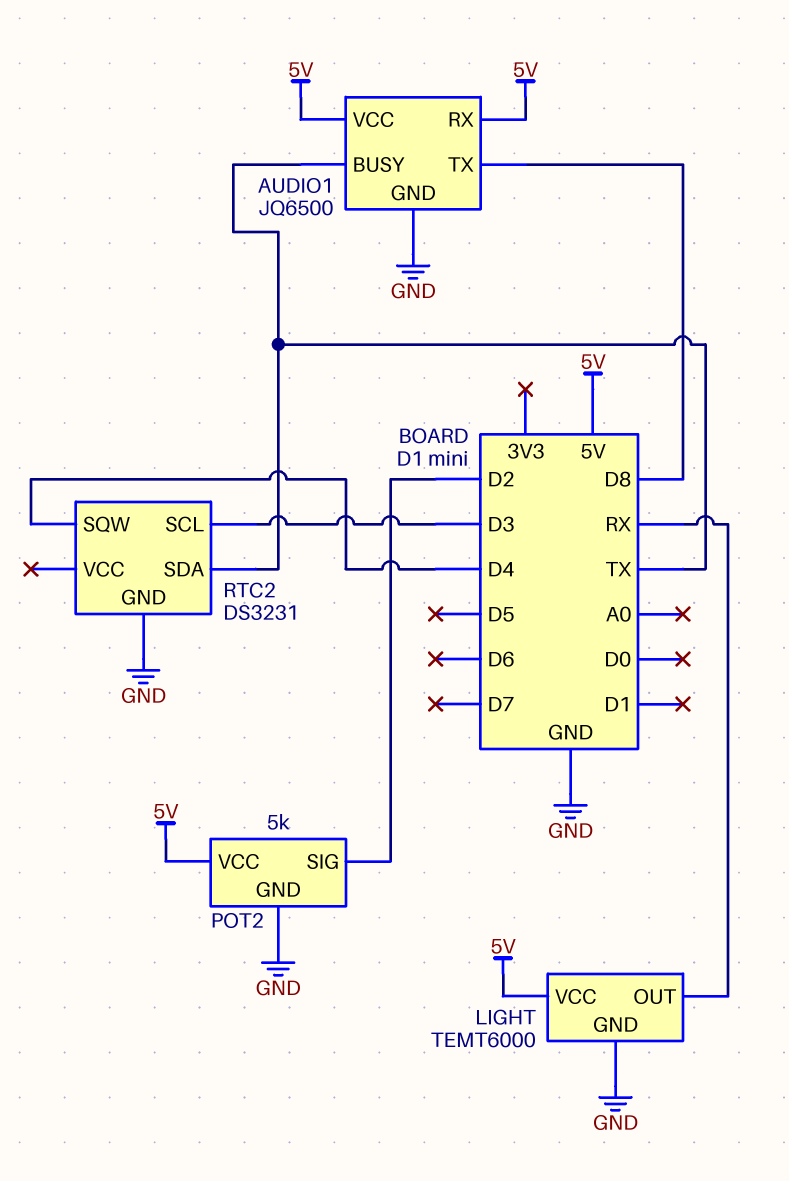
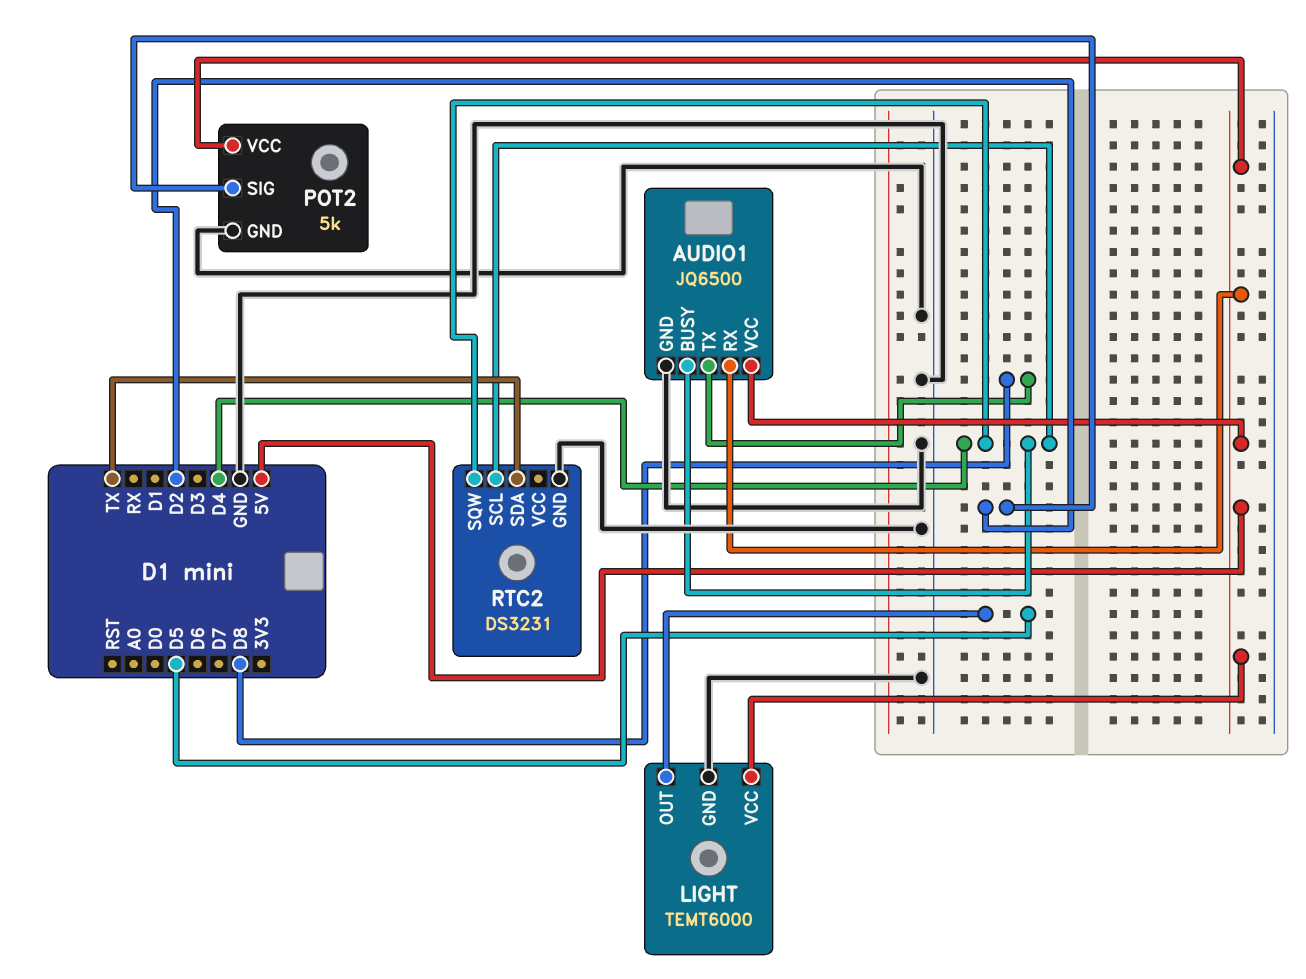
AUDIO1 pin BUSY: TX -> D4
LIGHT pin OUT: RX -> D5
RTC2 pin SCL: D3 -> D4

